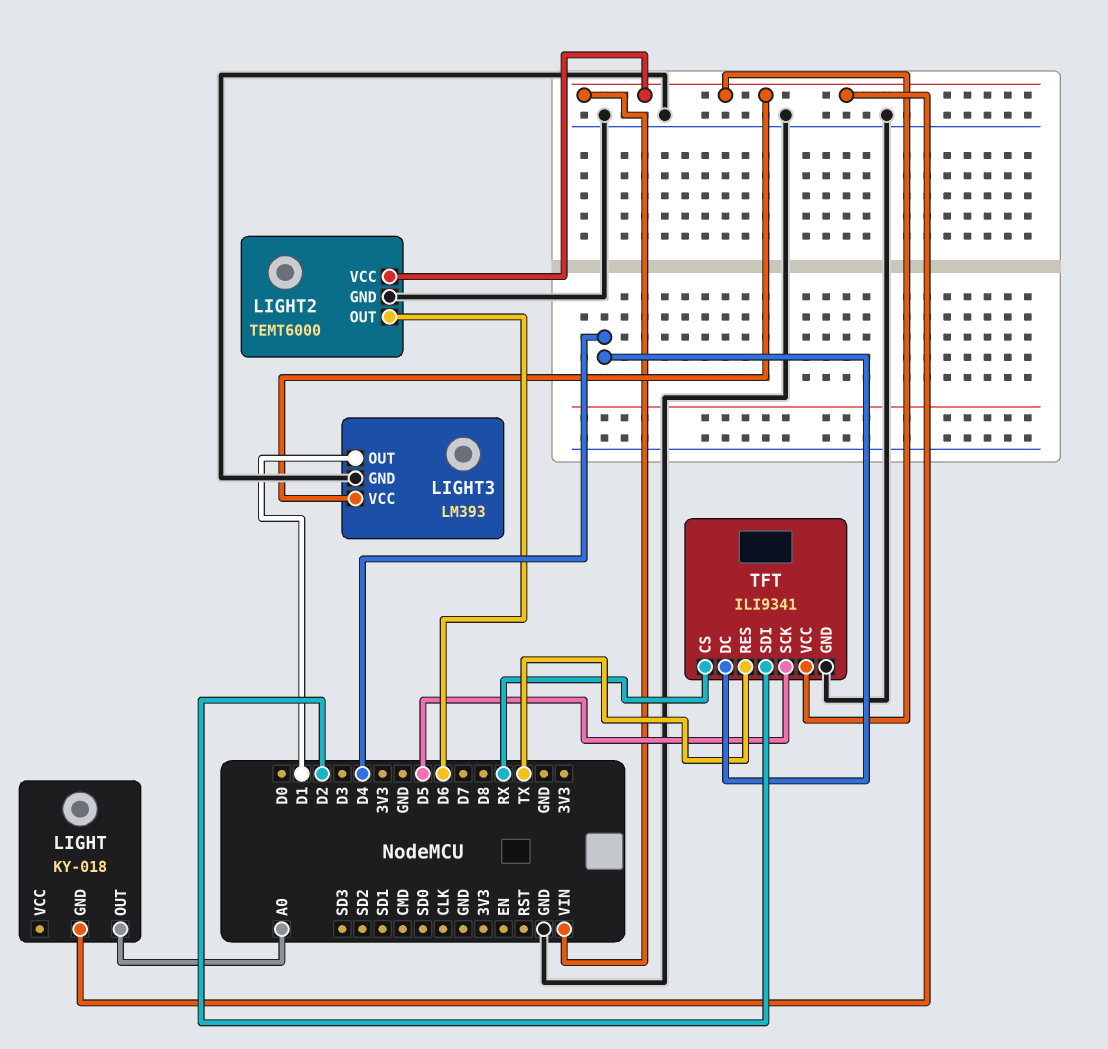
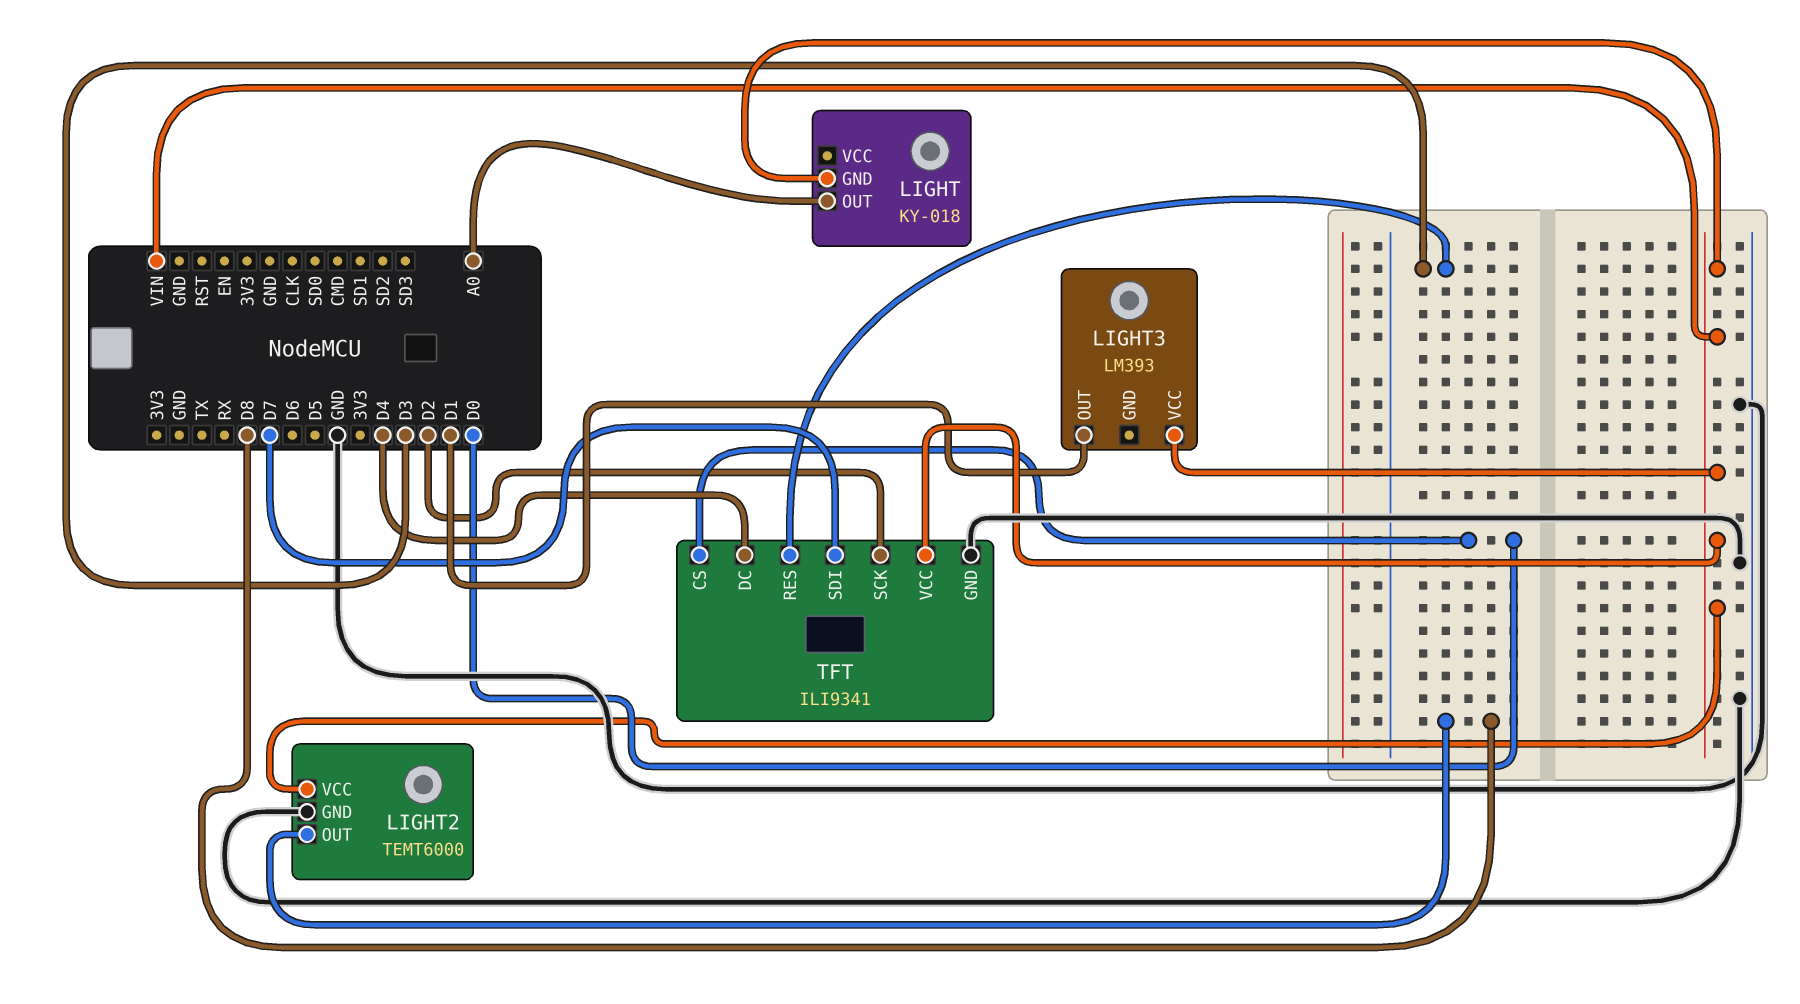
LIGHT2 pin OUT: D6 -> D8
LIGHT3 pin GND: GND -> none
TFT pin CS: RX -> D0
TFT pin RES: TX -> D3
TFT pin SCK: D5 -> D2
TFT pin SDI: D2 -> D7

